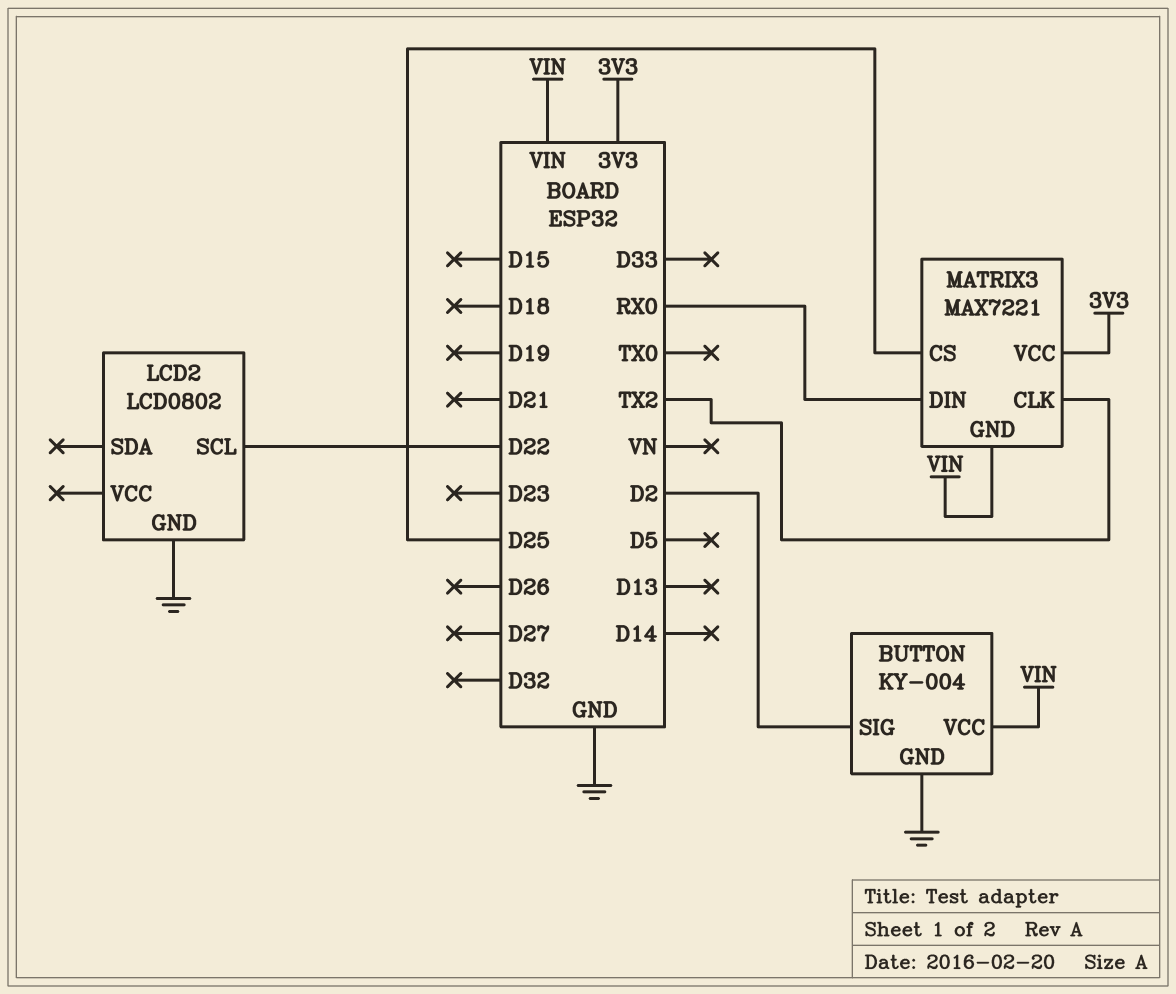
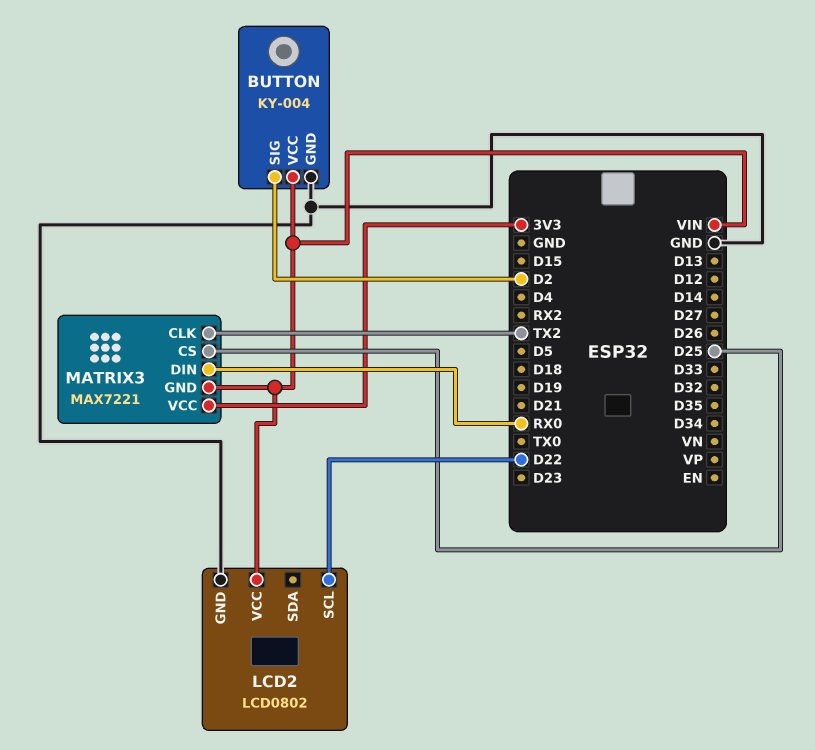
LCD2 pin VCC: none -> VIN

